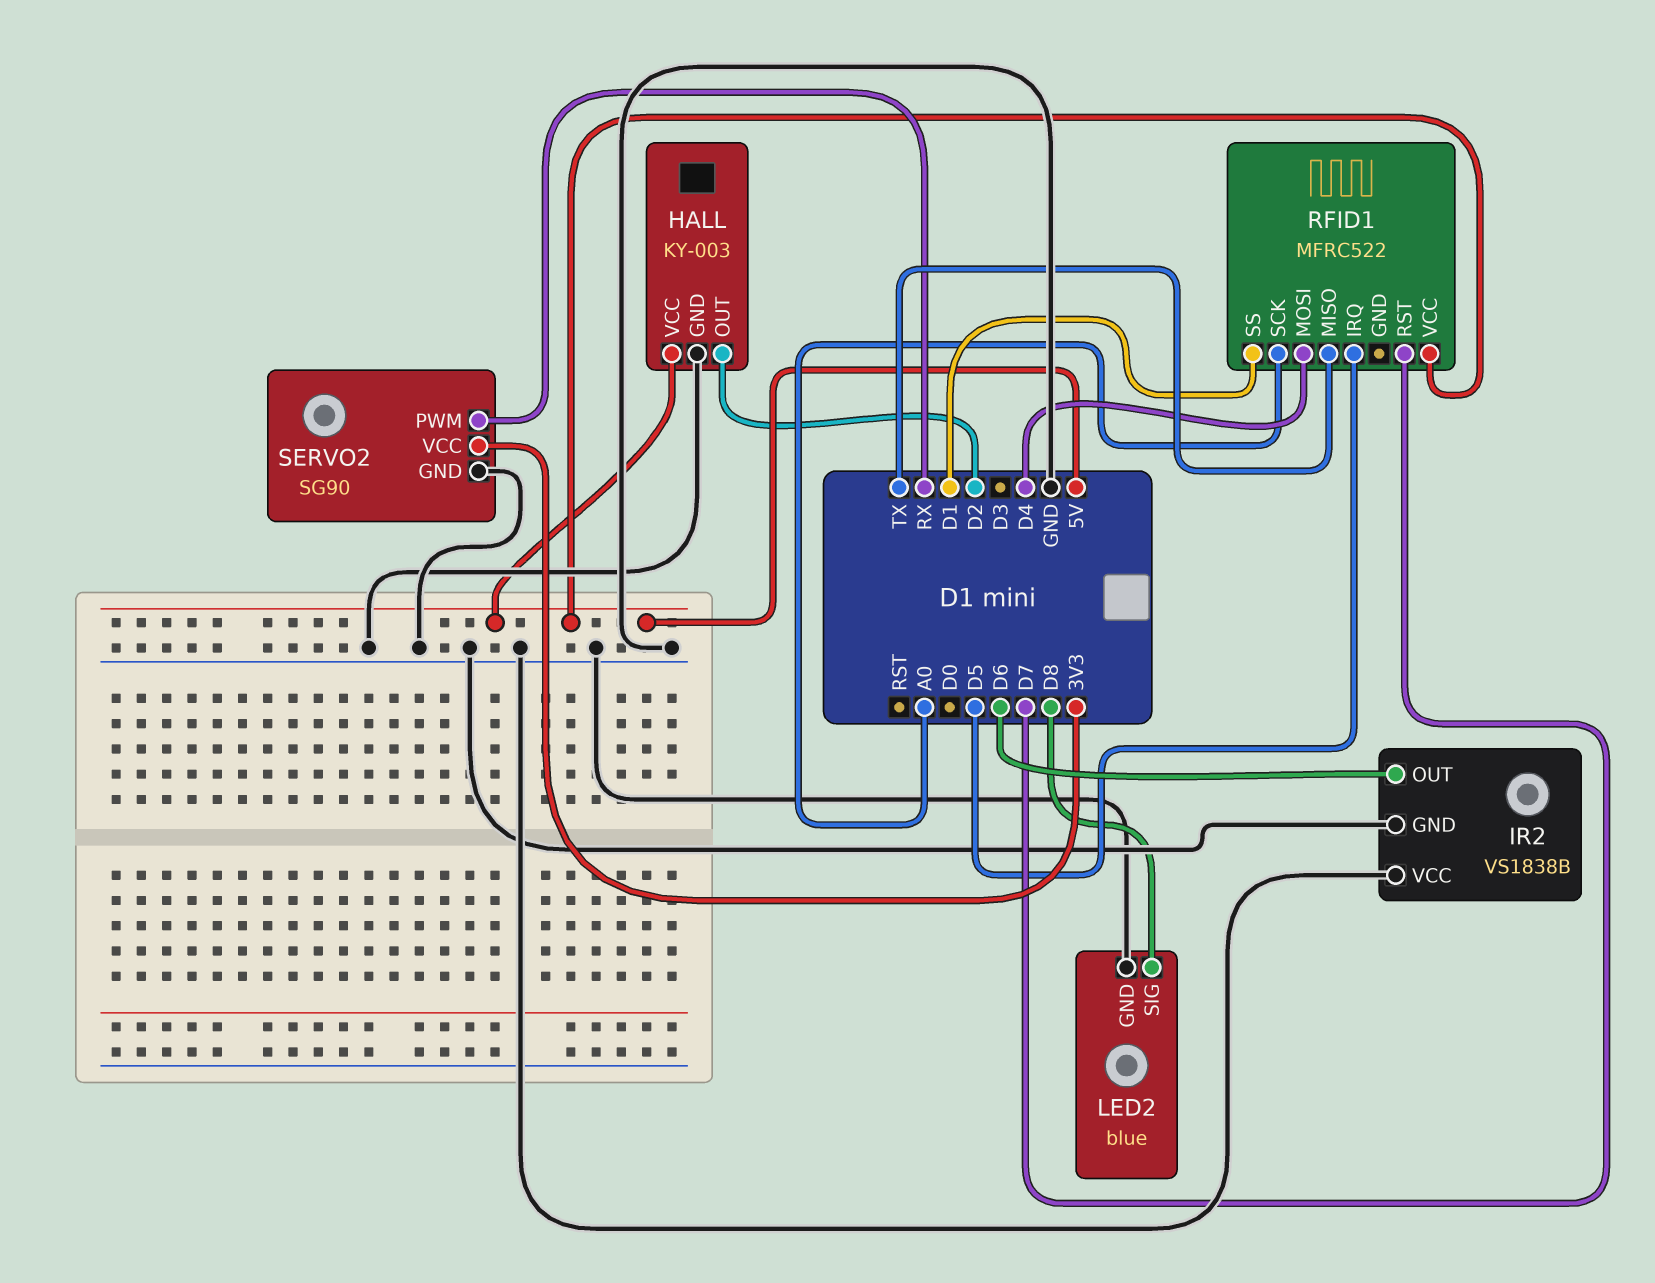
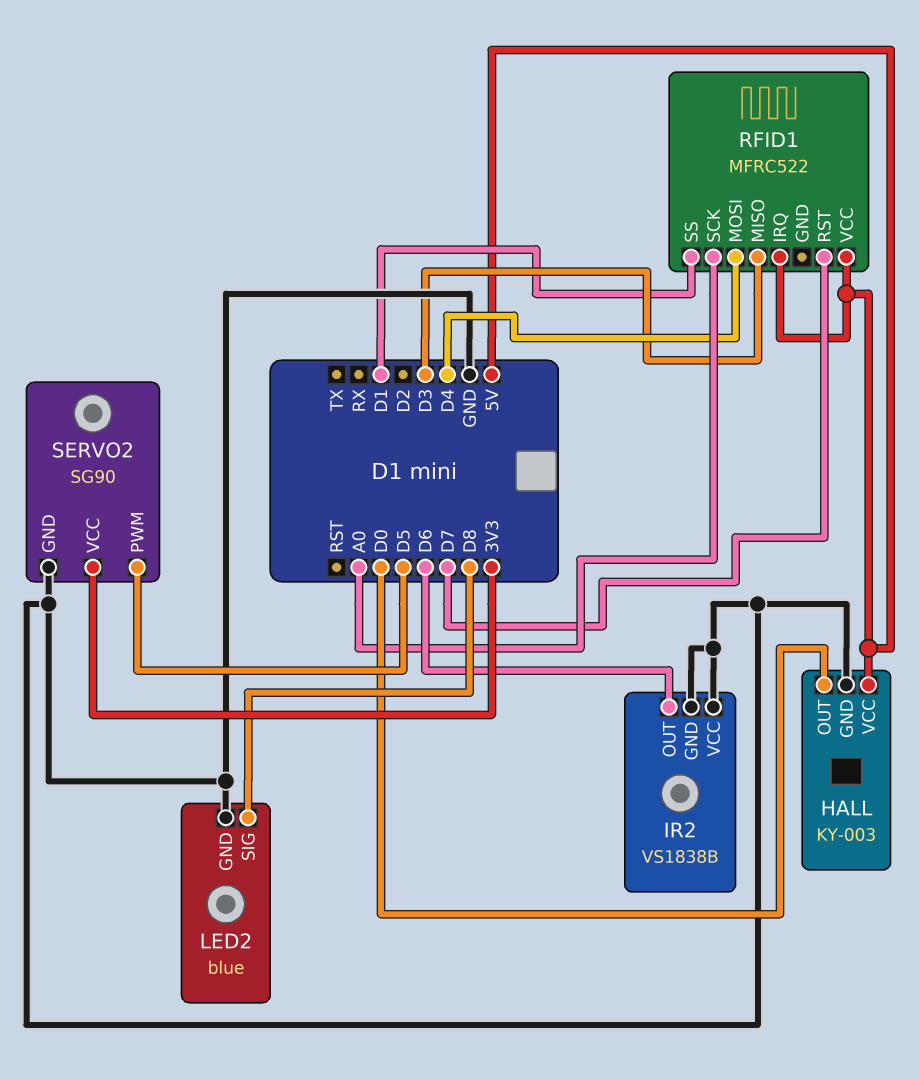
HALL pin OUT: D2 -> D0
RFID1 pin IRQ: D5 -> 5V
RFID1 pin MISO: TX -> D3
SERVO2 pin PWM: RX -> D5

